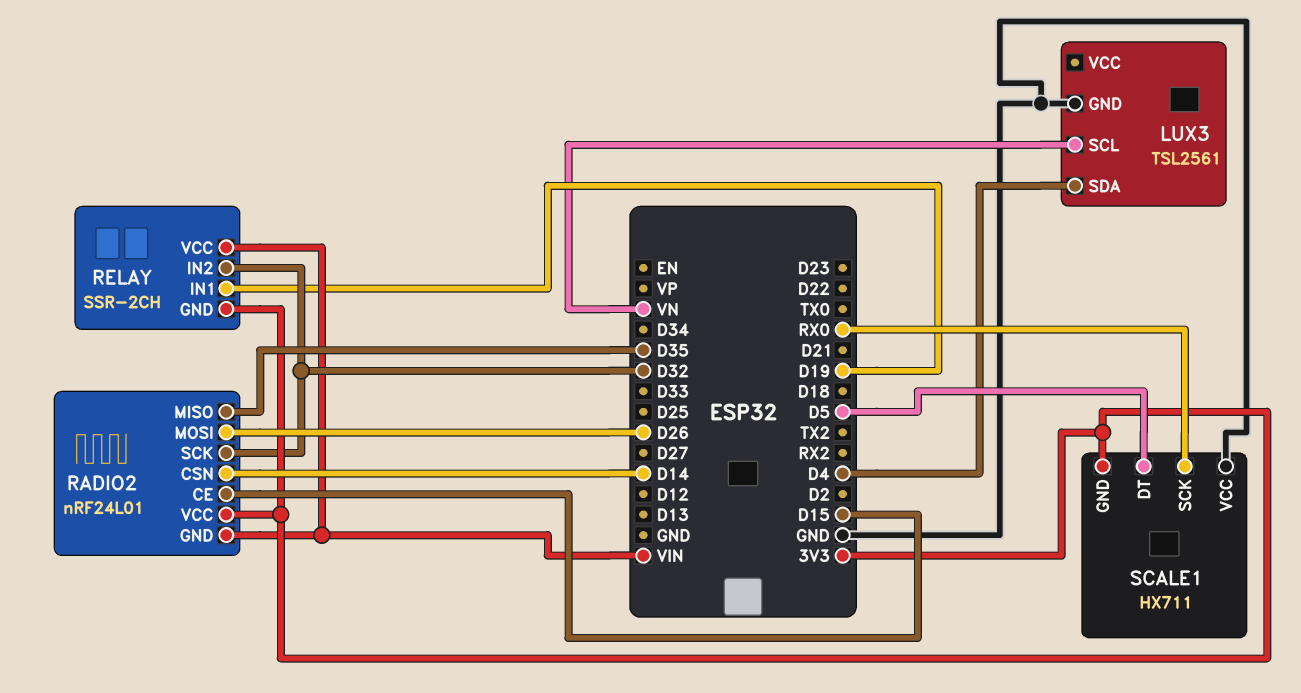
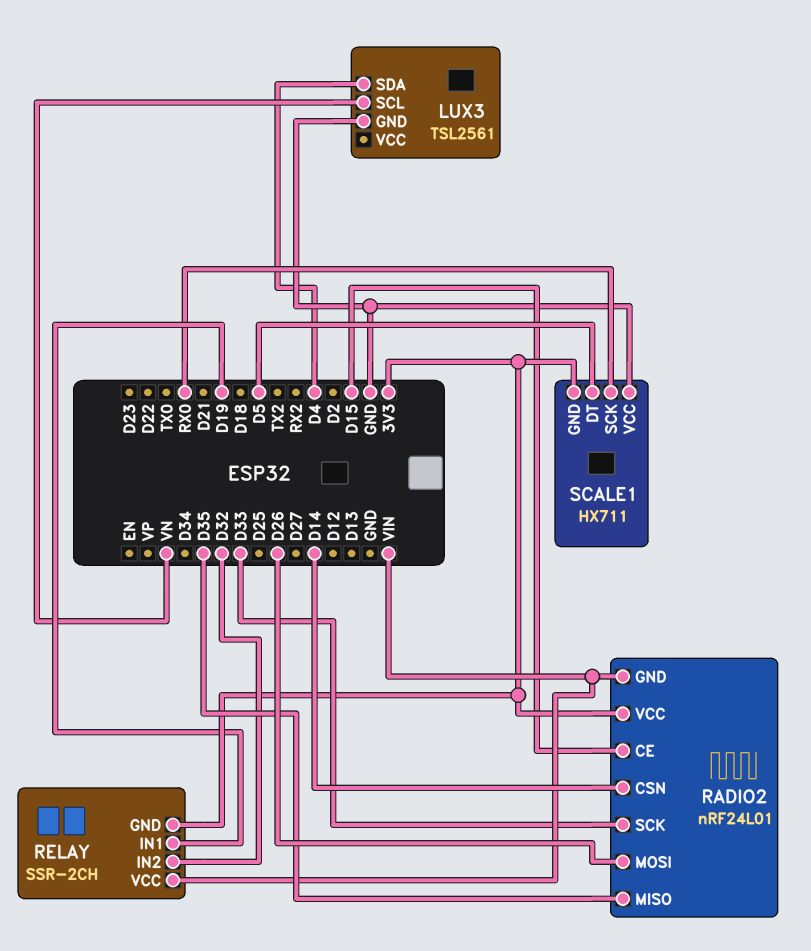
RADIO2 pin SCK: D32 -> D33

